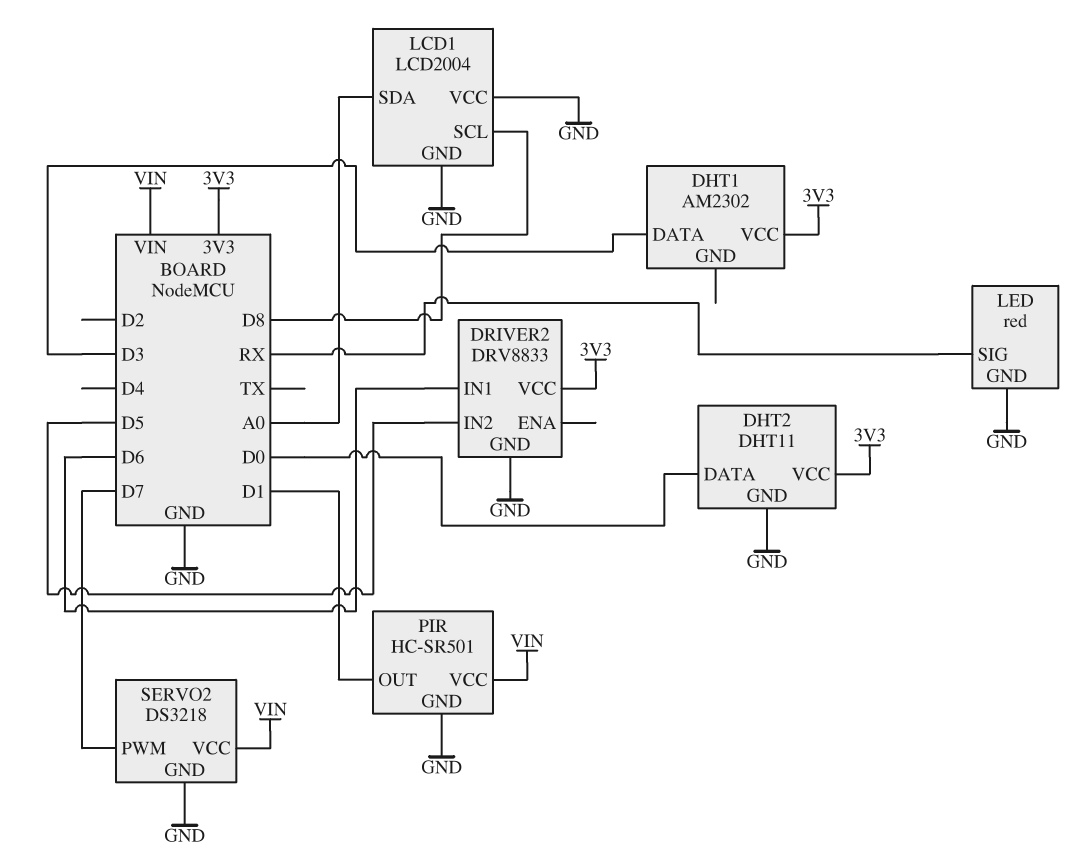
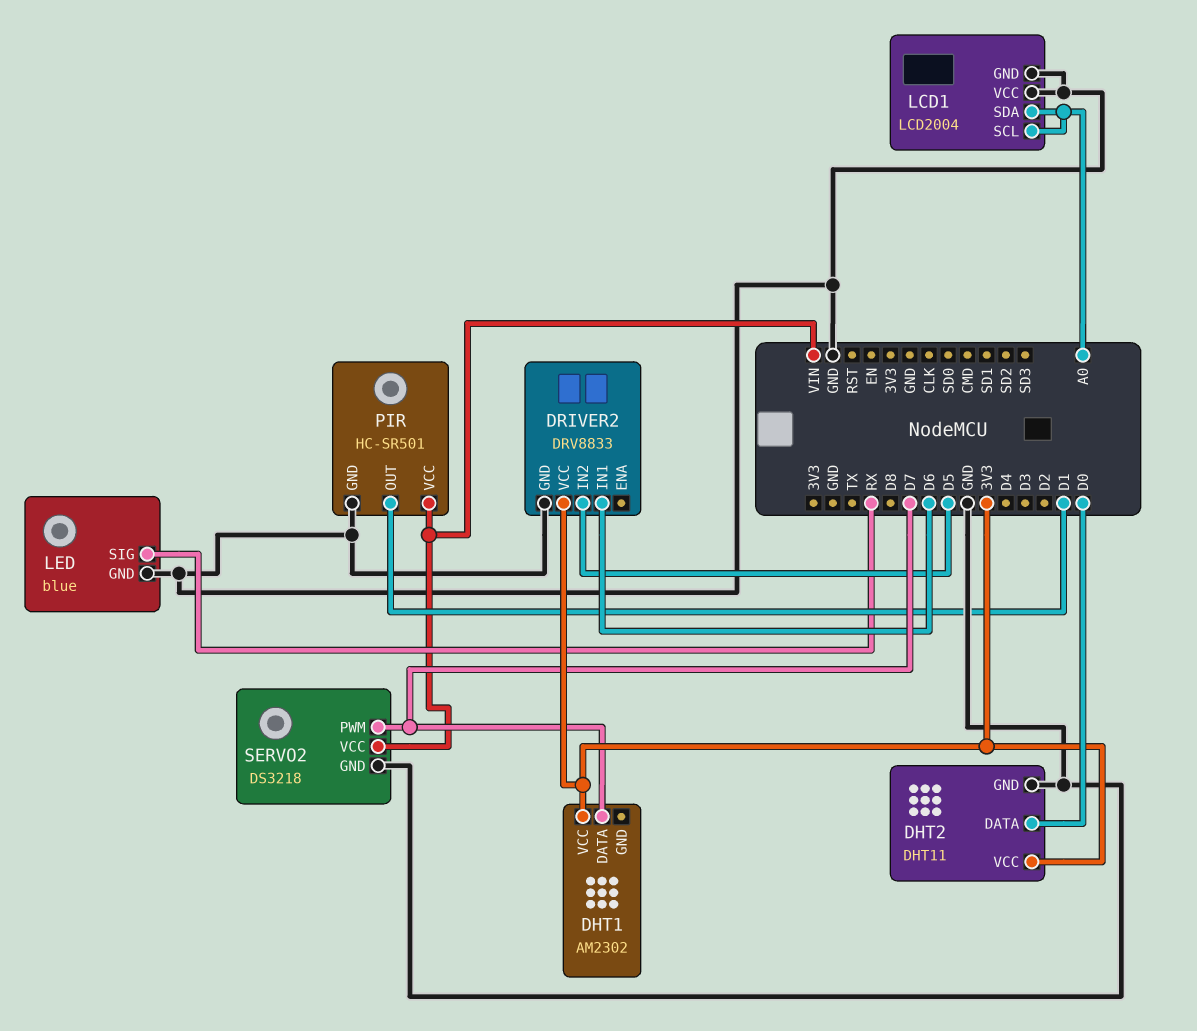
DHT1 pin DATA: D3 -> D7
LCD1 pin SCL: D8 -> A0
LED: red -> blue

